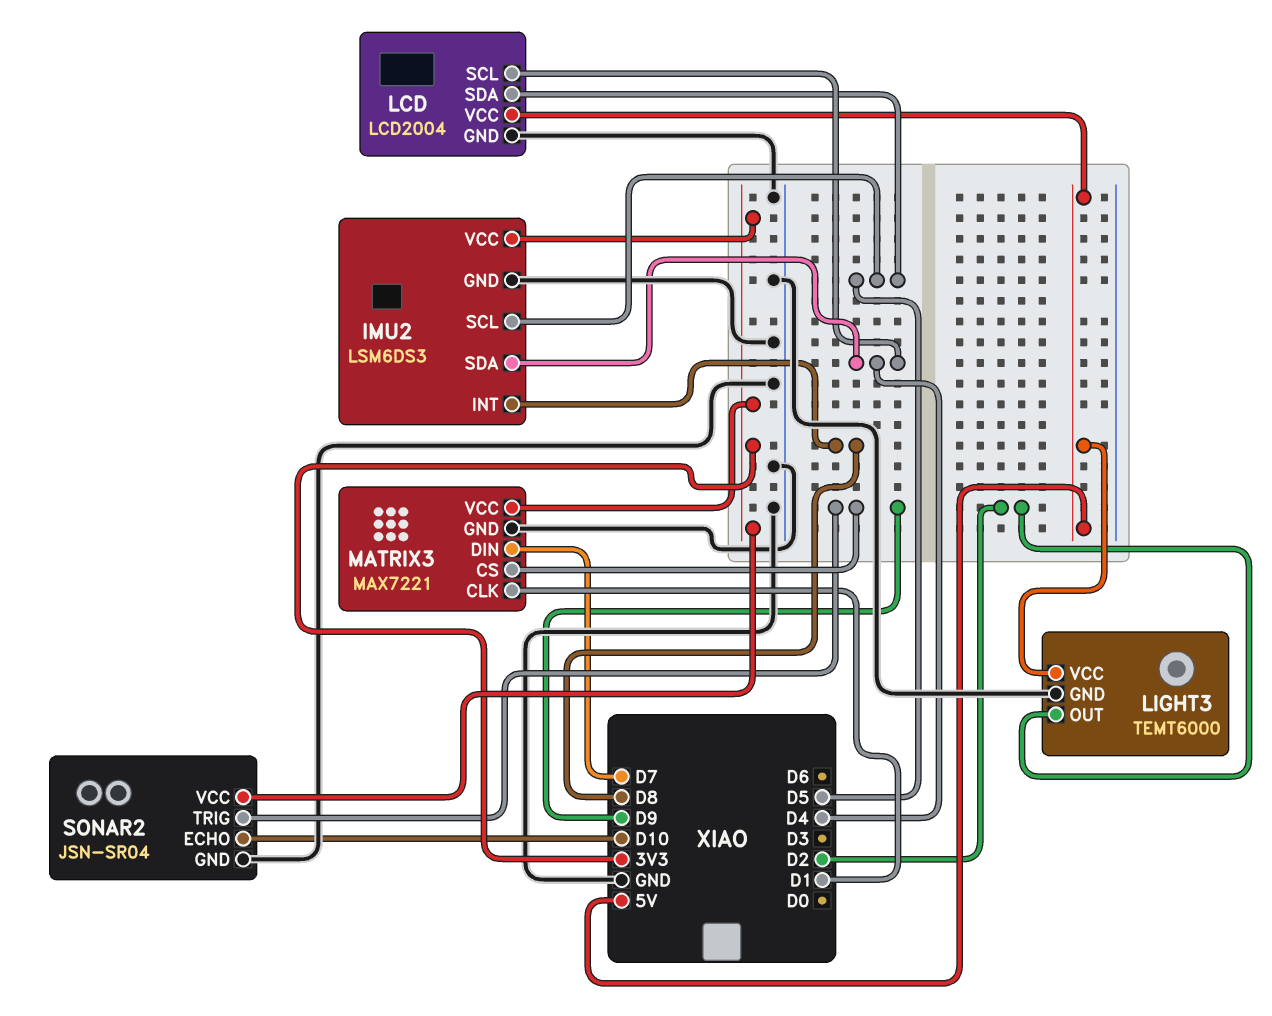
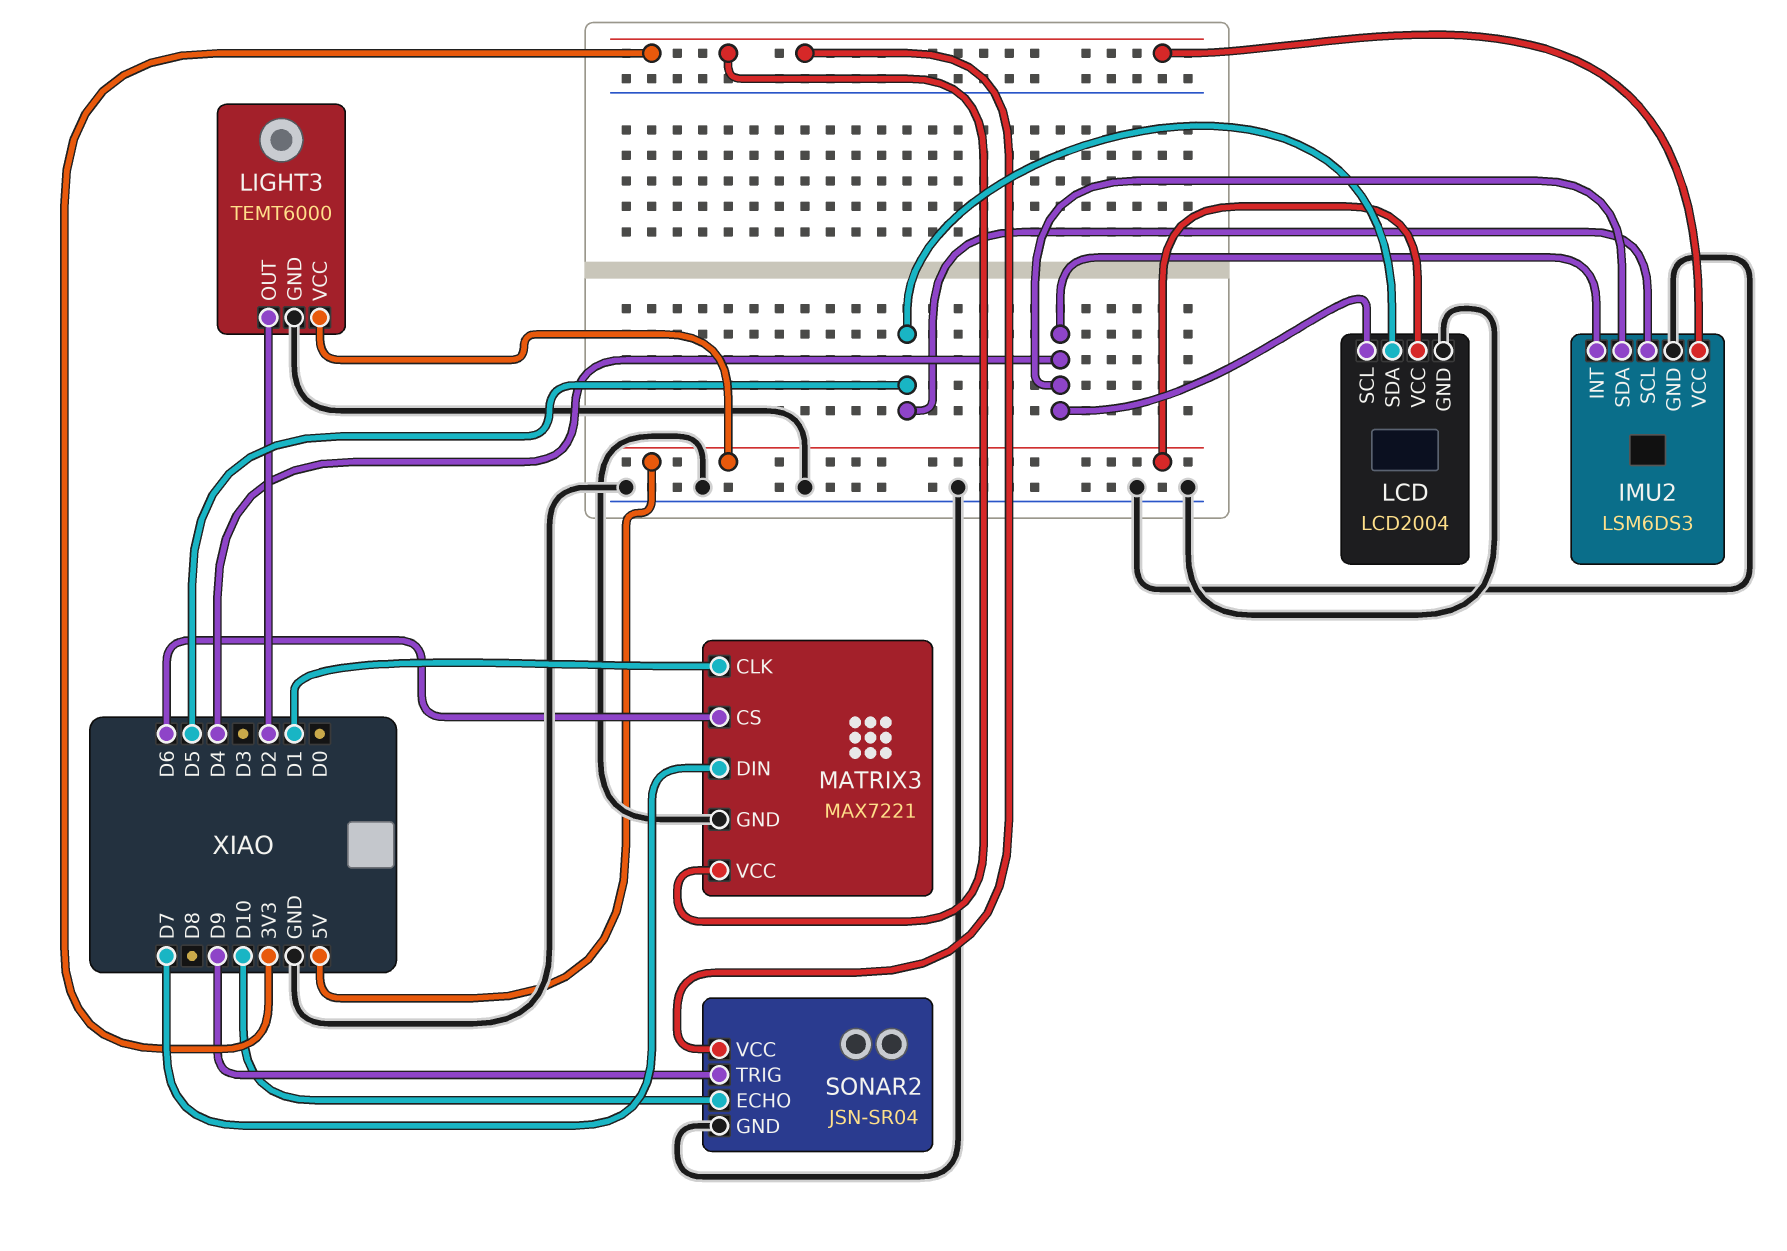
IMU2 pin INT: D8 -> D4
MATRIX3 pin CS: D9 -> D6

